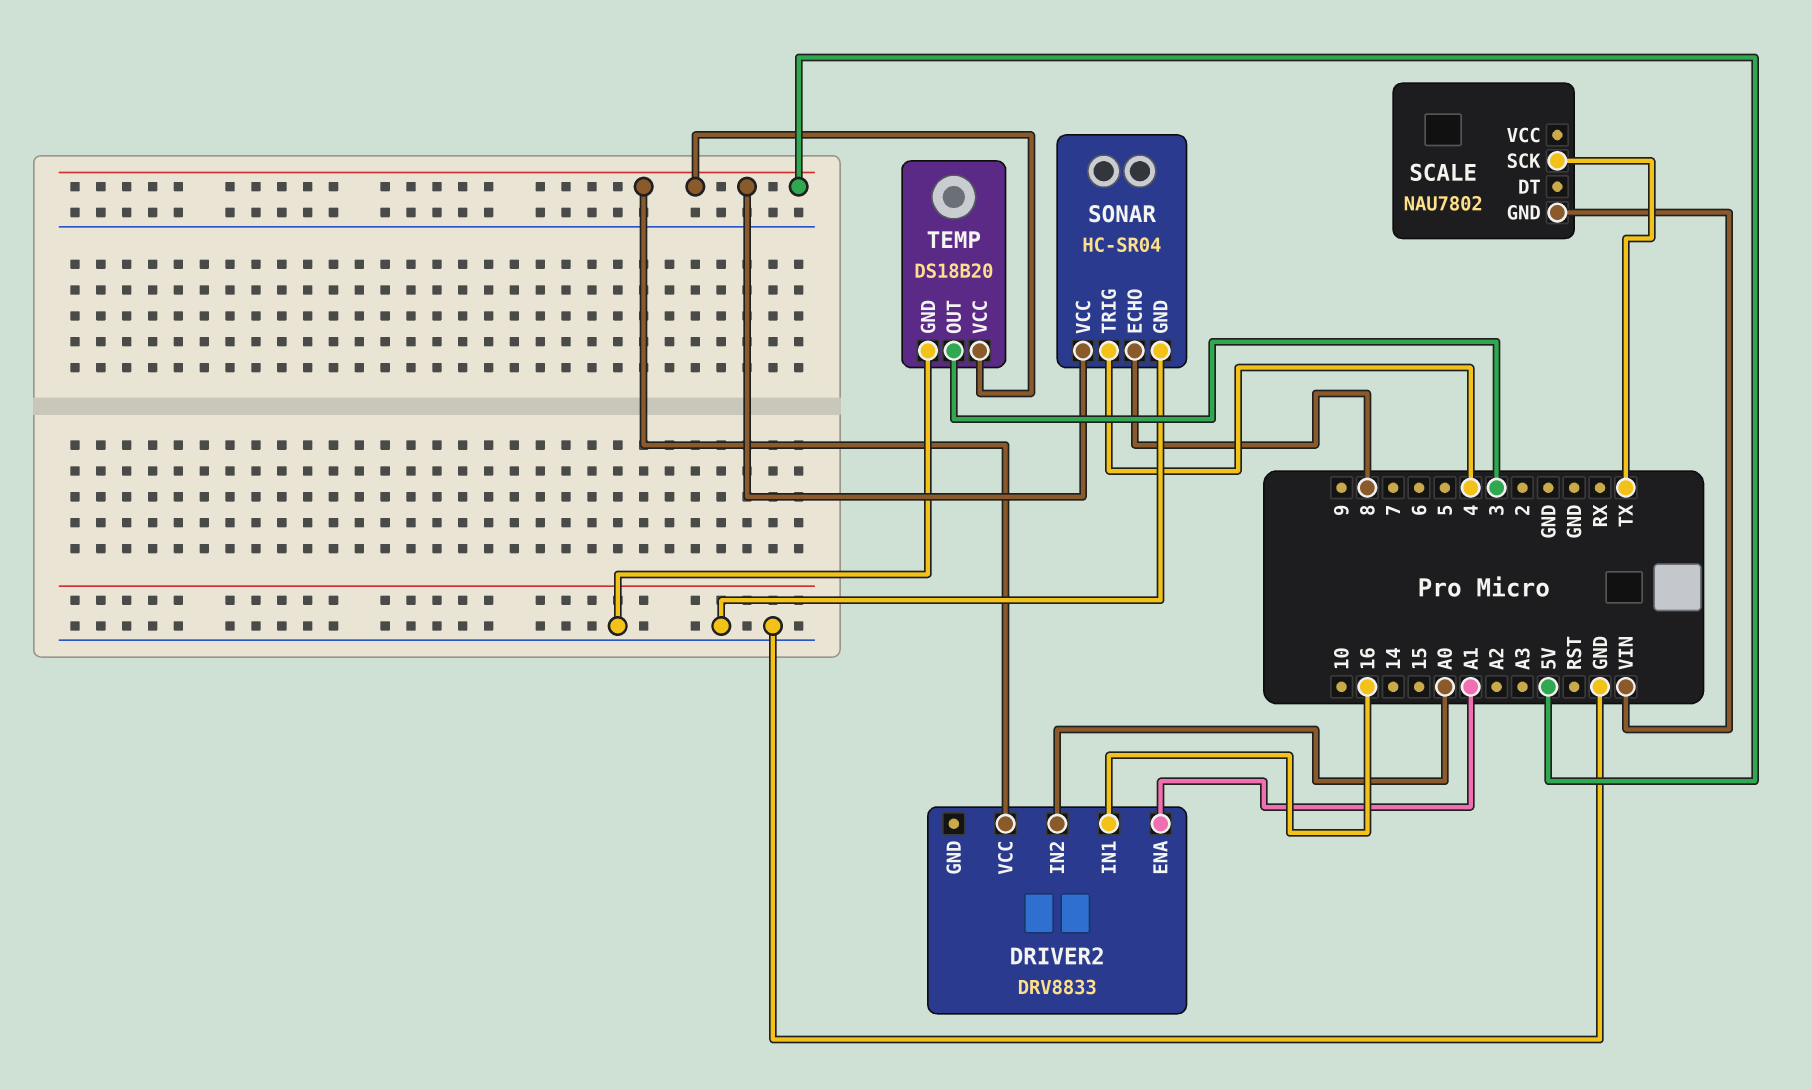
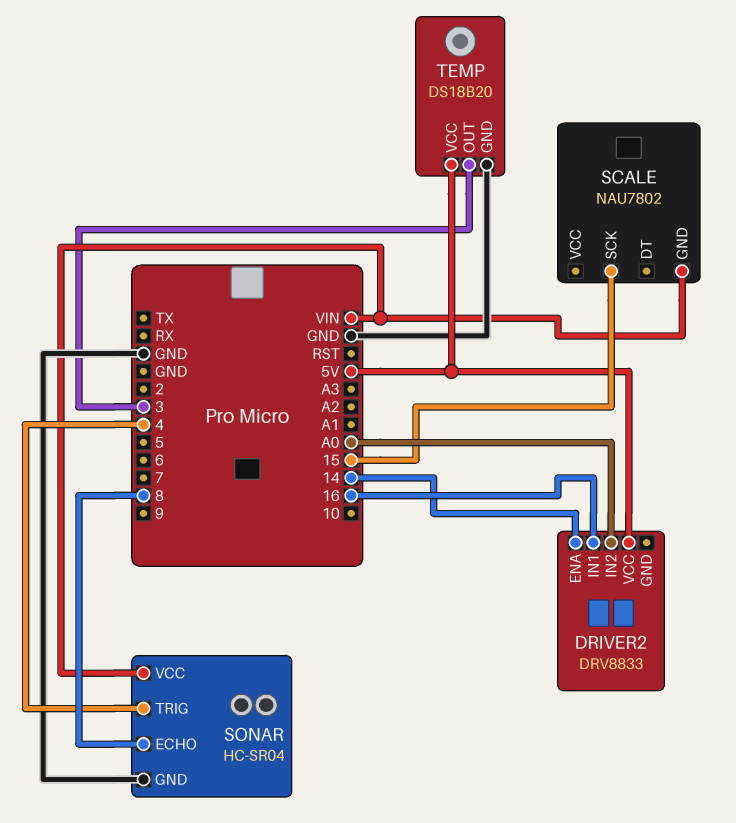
DRIVER2 pin ENA: A1 -> 14
SCALE pin SCK: TX -> 15
SONAR pin VCC: 5V -> VIN

